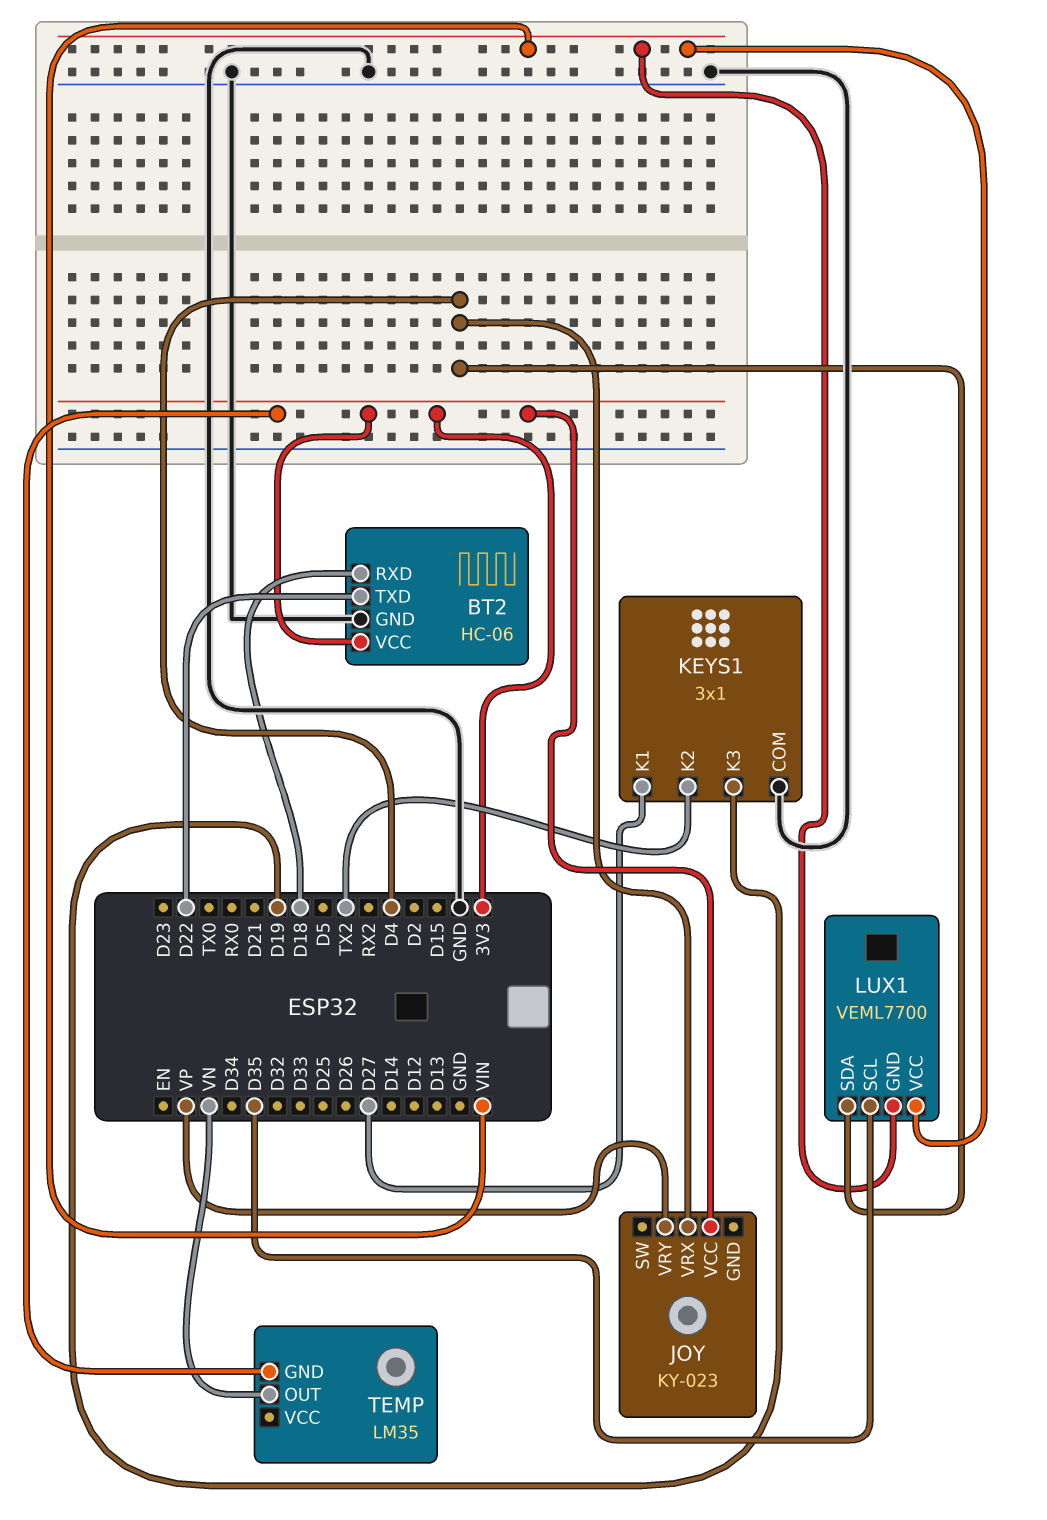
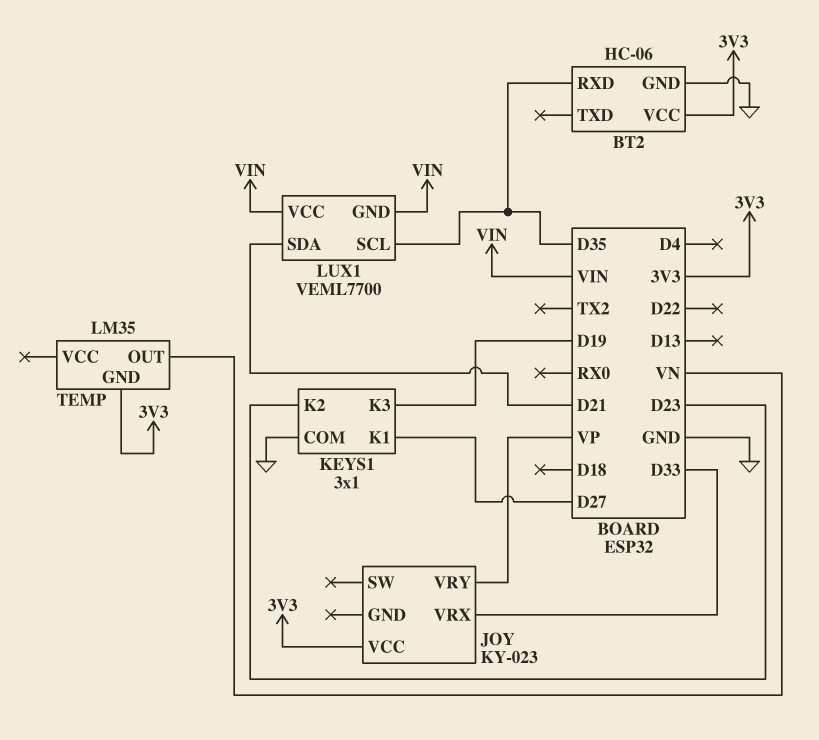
BT2 pin RXD: D18 -> D35
BT2 pin TXD: D22 -> none
JOY pin VRX: D4 -> D33
KEYS1 pin K2: TX2 -> D23
LUX1 pin SDA: D4 -> D21

